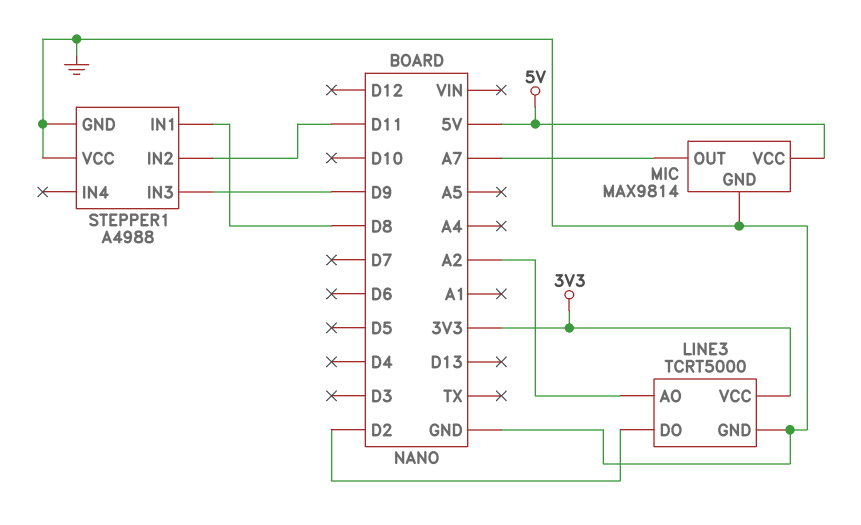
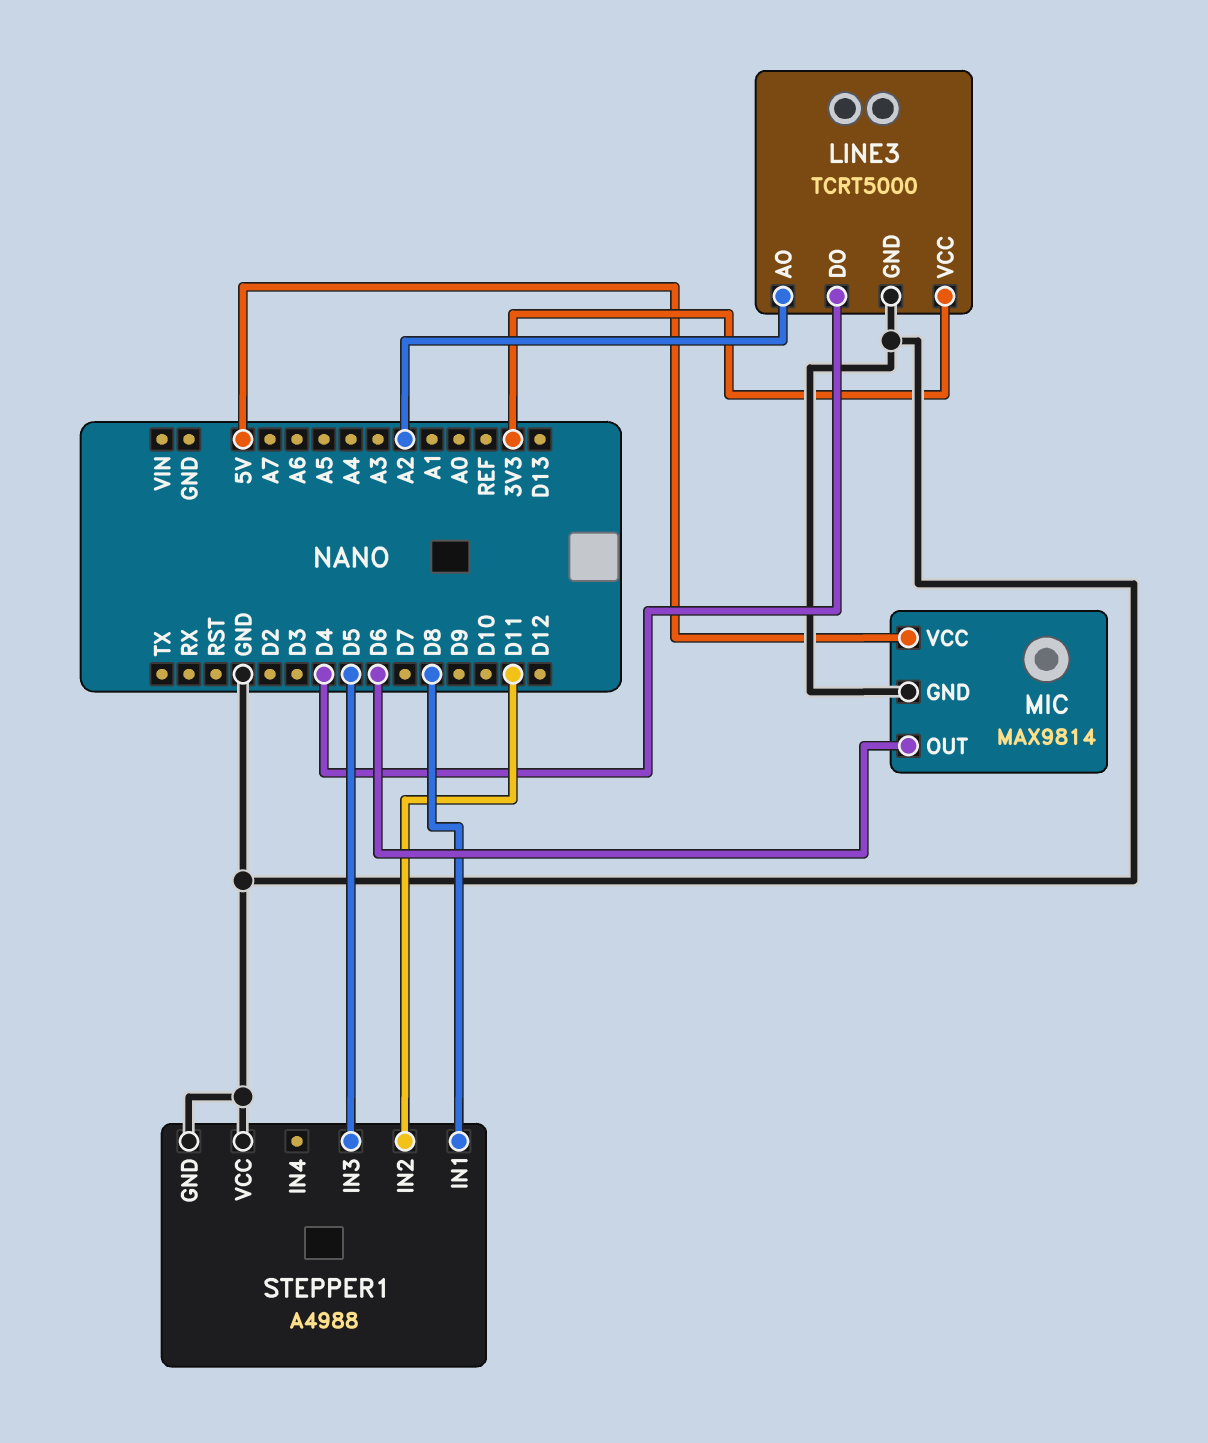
LINE3 pin DO: D2 -> D4
MIC pin OUT: A7 -> D6
STEPPER1 pin IN3: D9 -> D5

